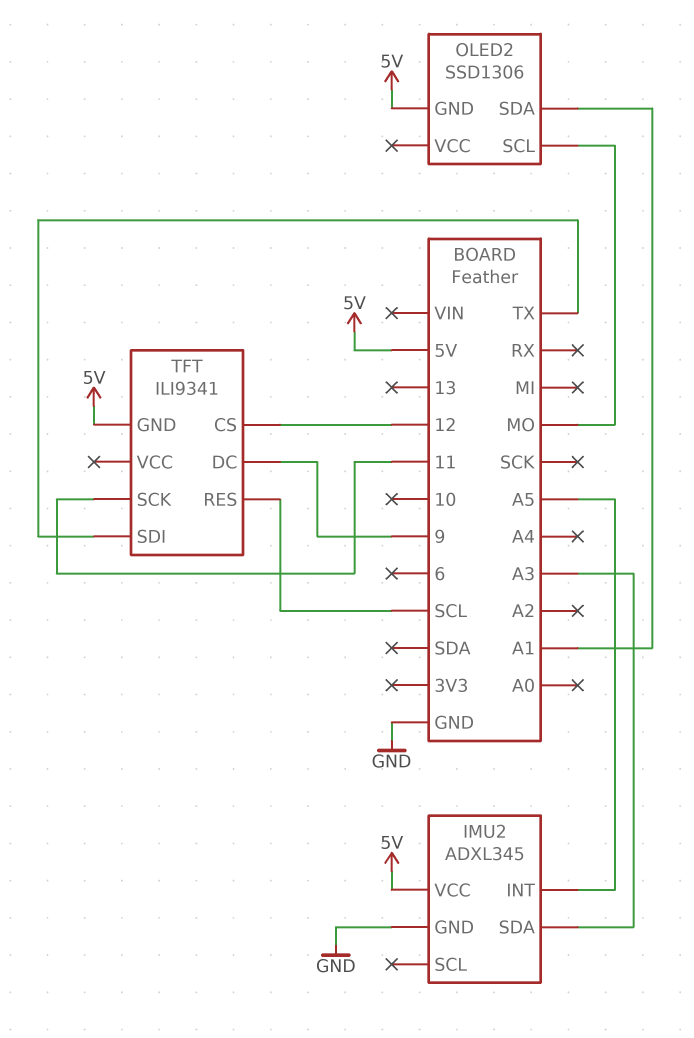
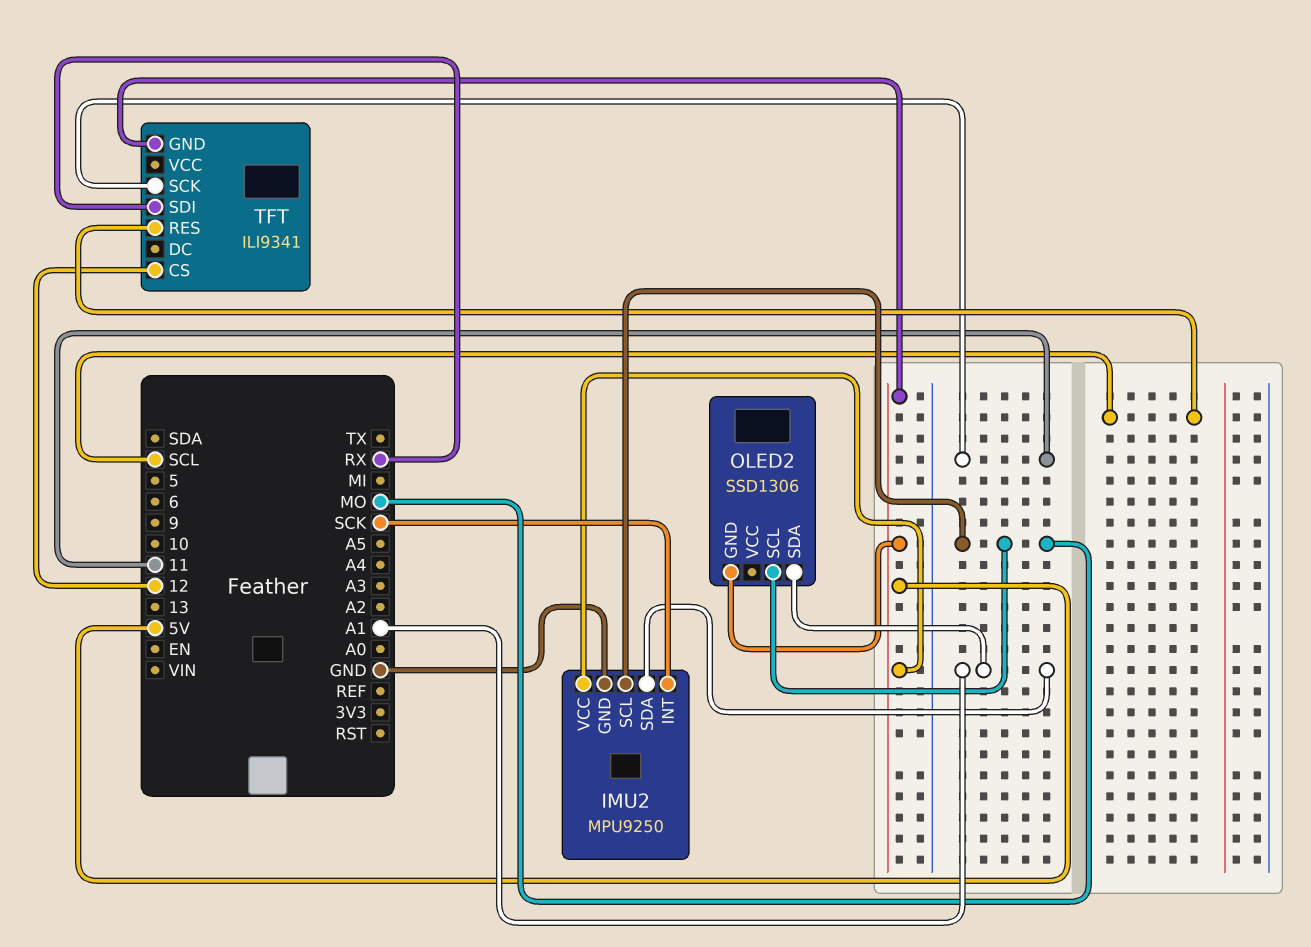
IMU2: ADXL345 -> MPU9250
IMU2 pin INT: A5 -> SCK
IMU2 pin SCL: none -> MO
IMU2 pin SDA: A3 -> A1
TFT pin DC: 9 -> none
TFT pin SDI: TX -> RX

